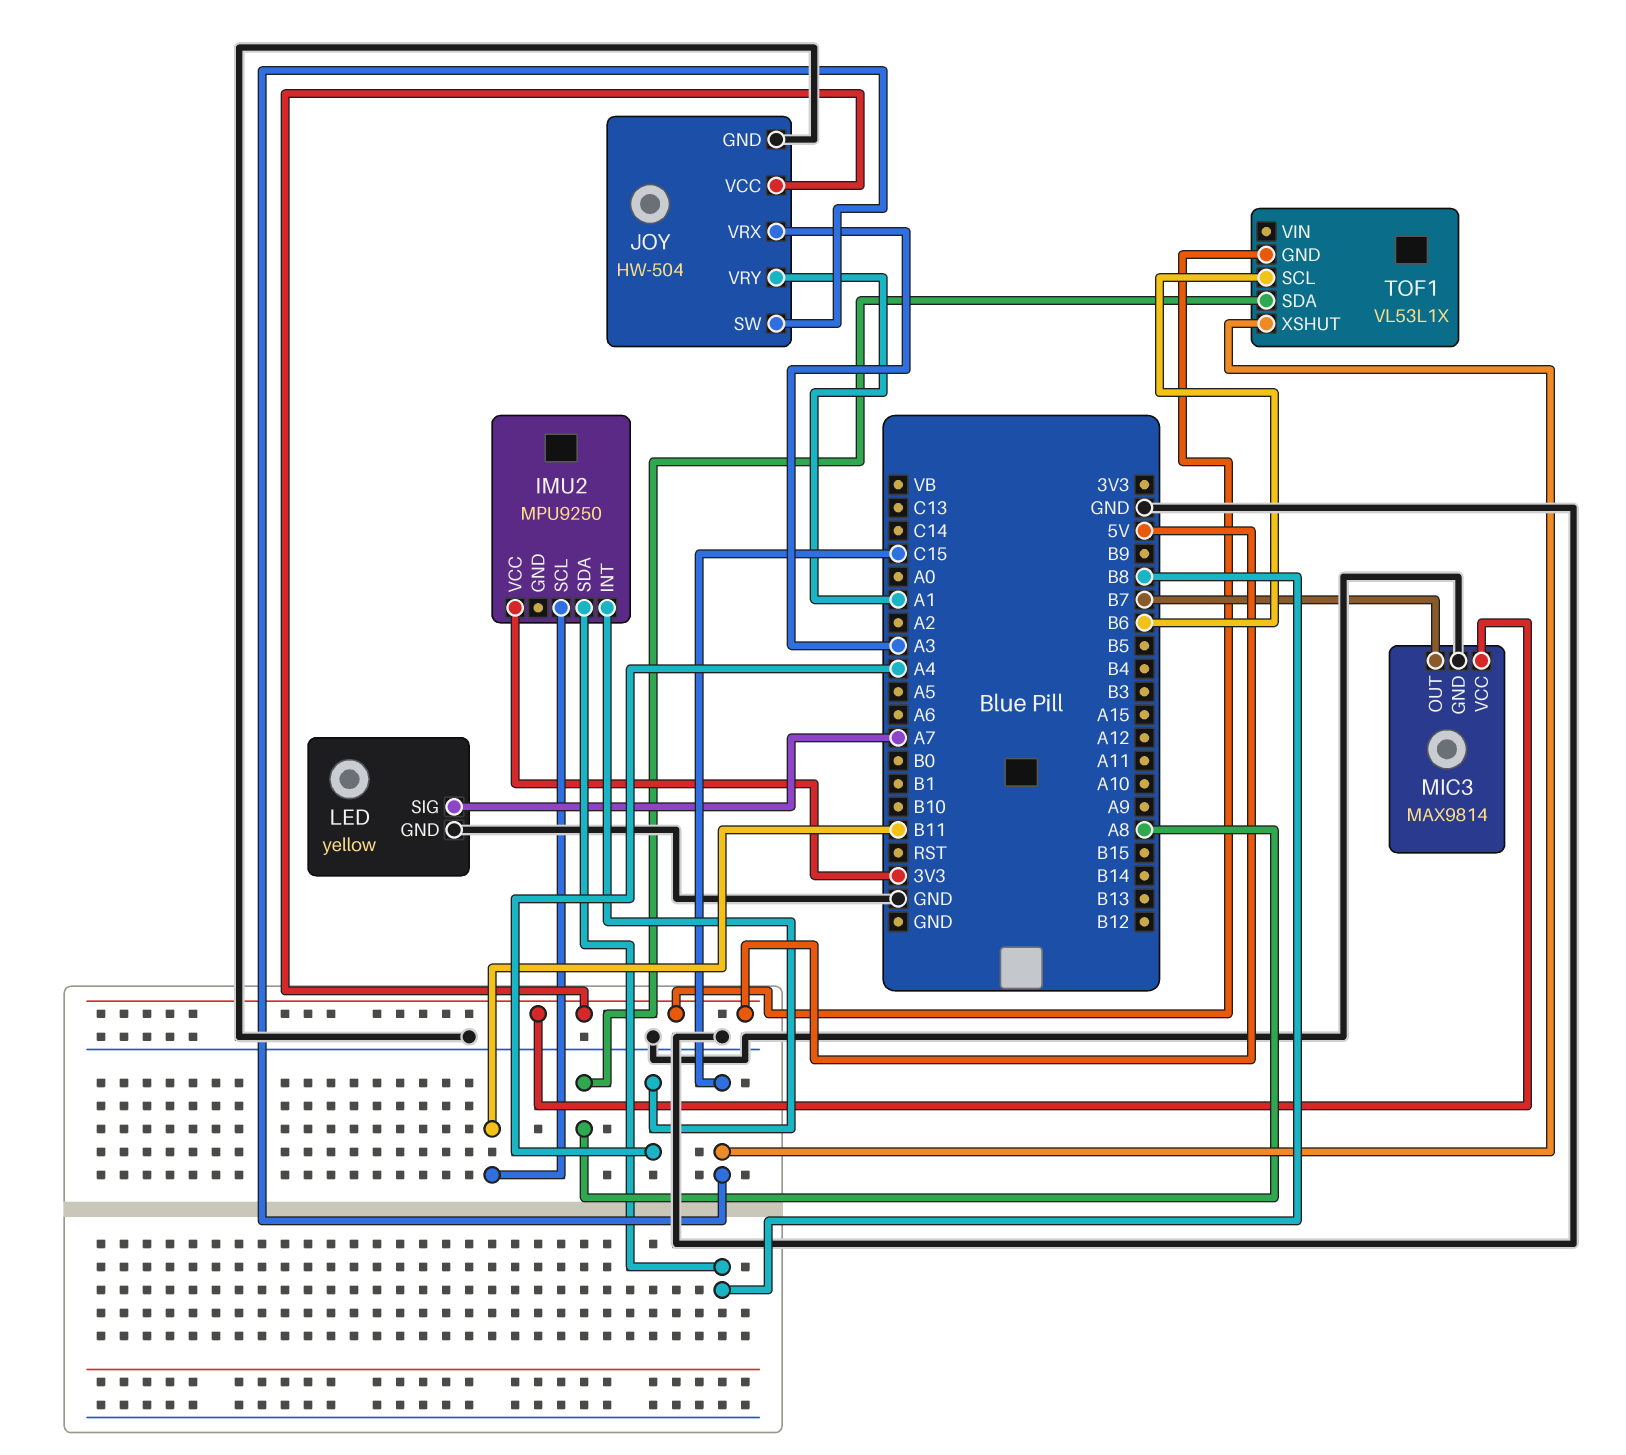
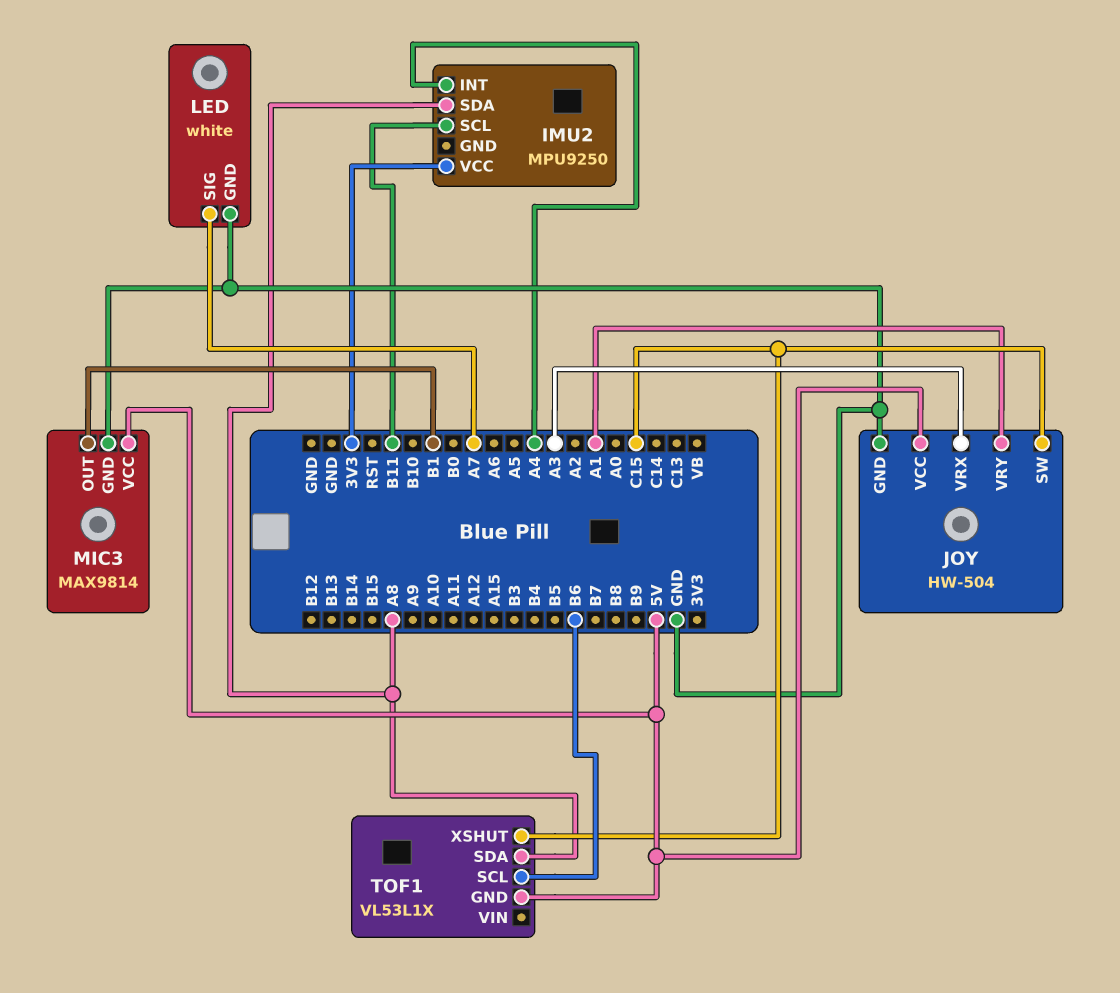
IMU2 pin SDA: B8 -> A8
LED: yellow -> white
MIC3 pin OUT: B7 -> B1

